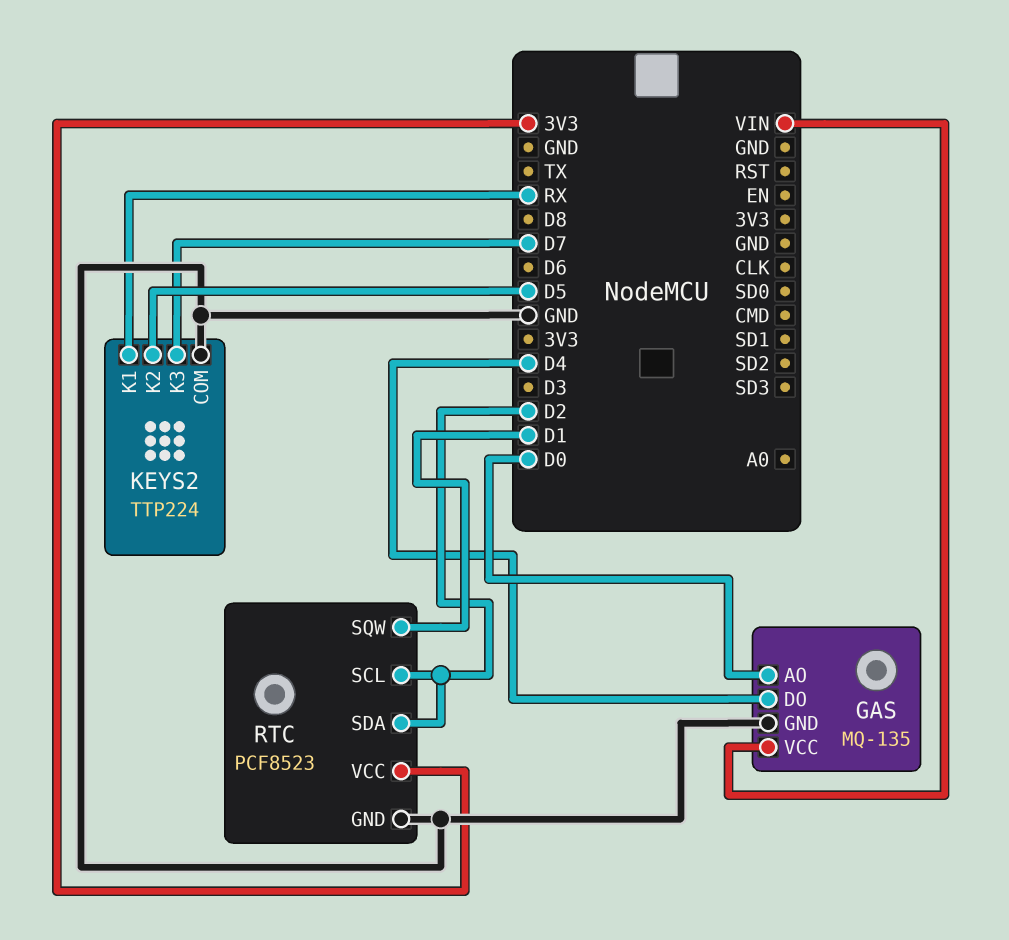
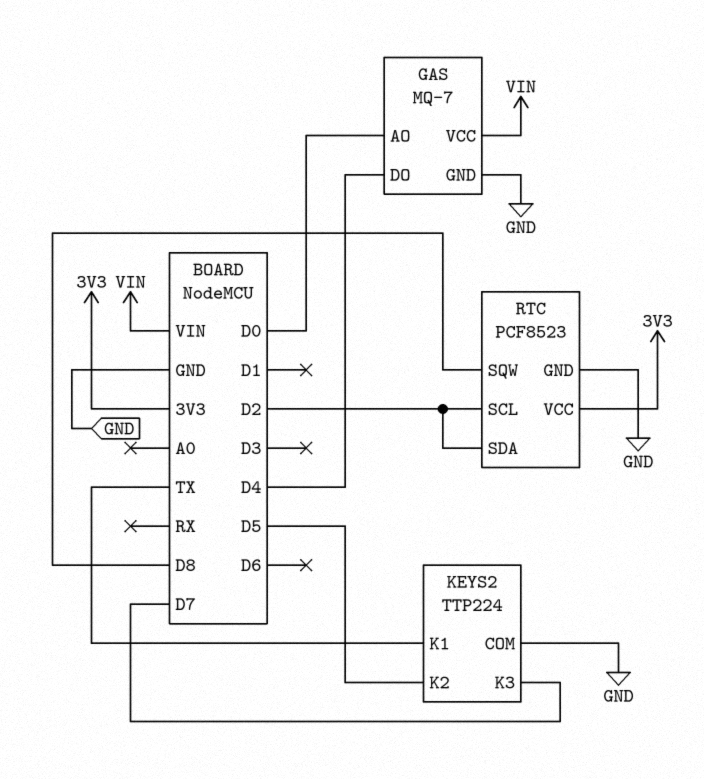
GAS: MQ-135 -> MQ-7
KEYS2 pin K1: RX -> TX
RTC pin SQW: D1 -> D8

